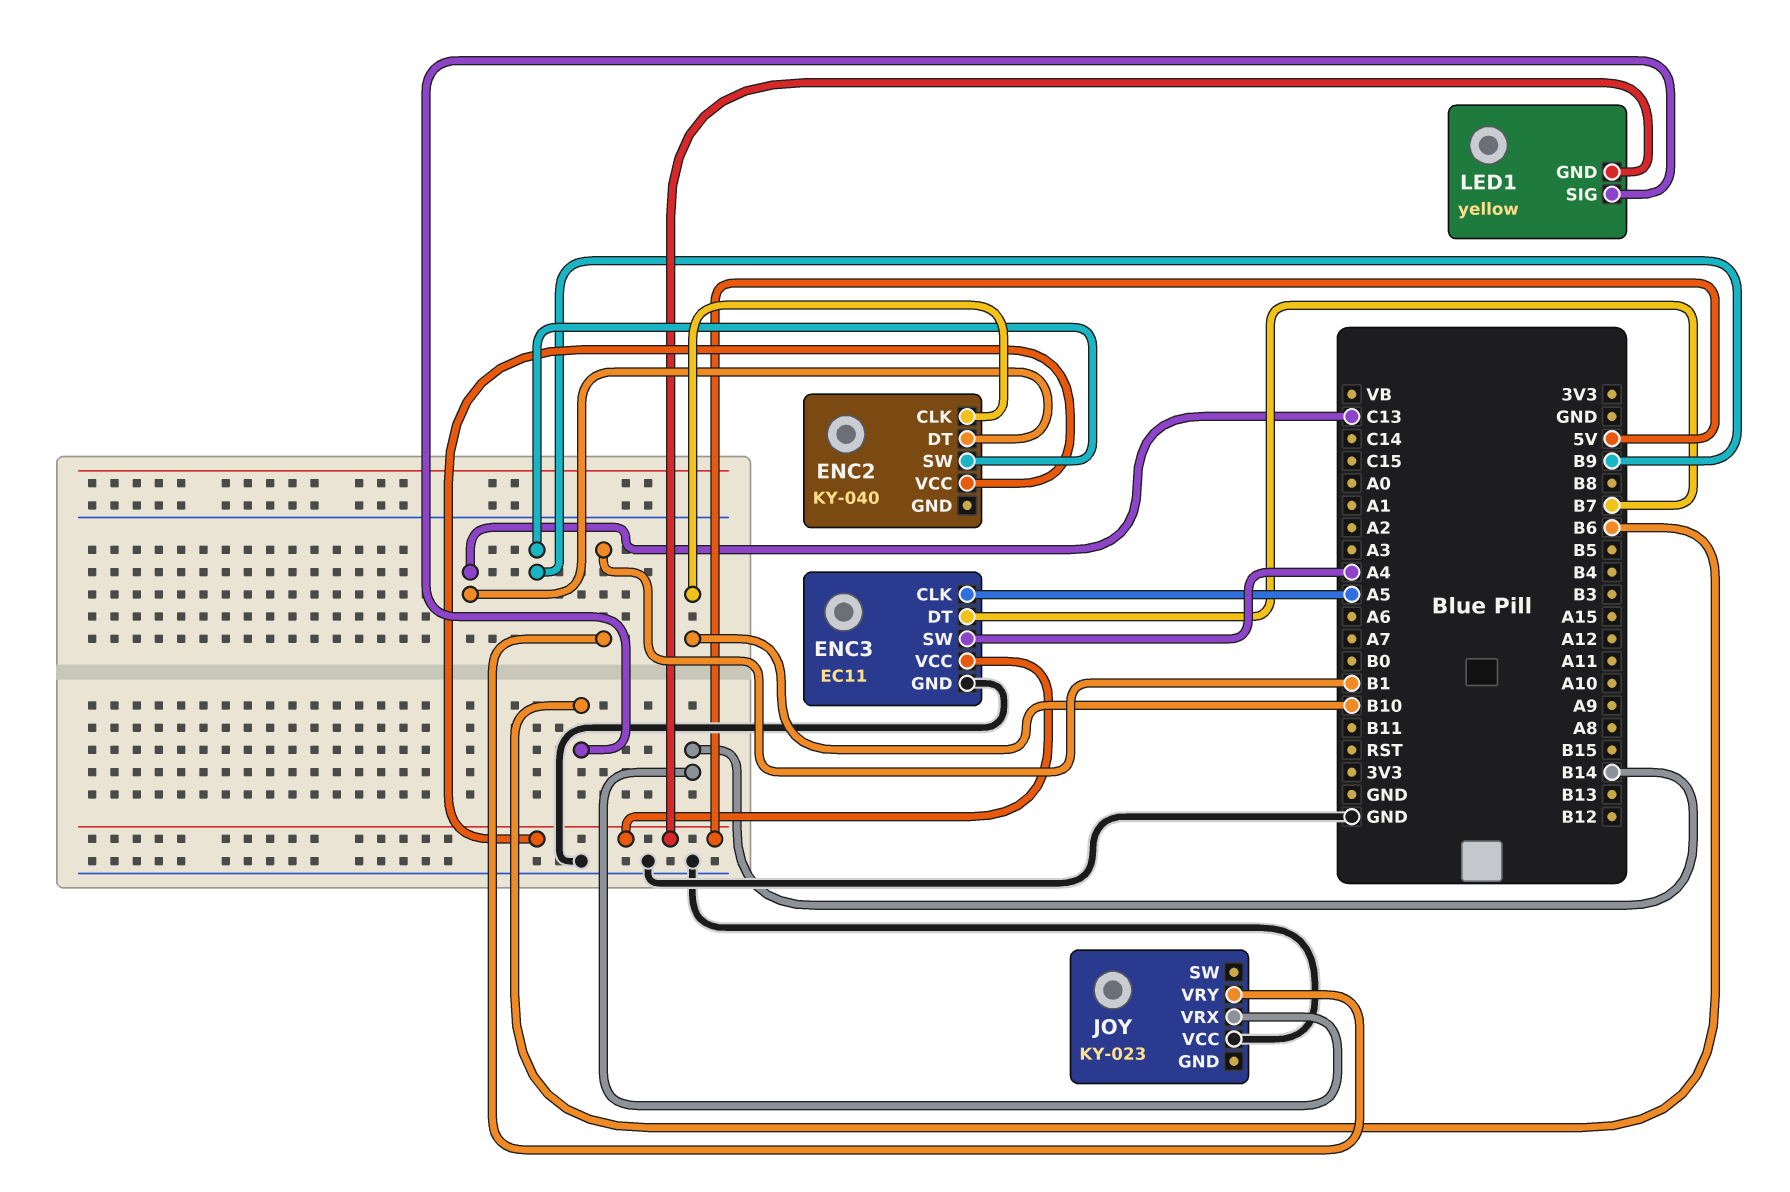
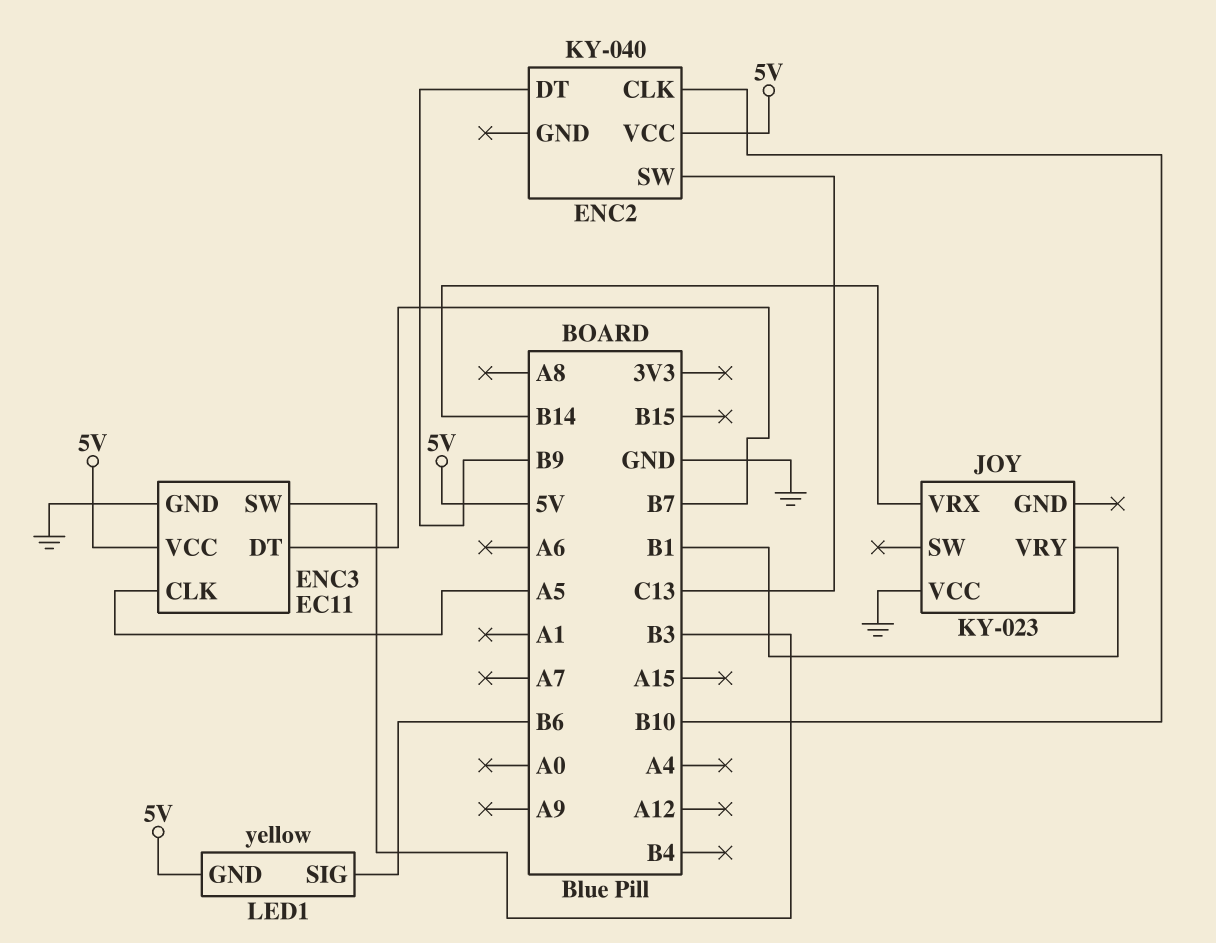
ENC2 pin DT: C13 -> B9
ENC2 pin SW: B9 -> C13
ENC3 pin SW: A4 -> B3

